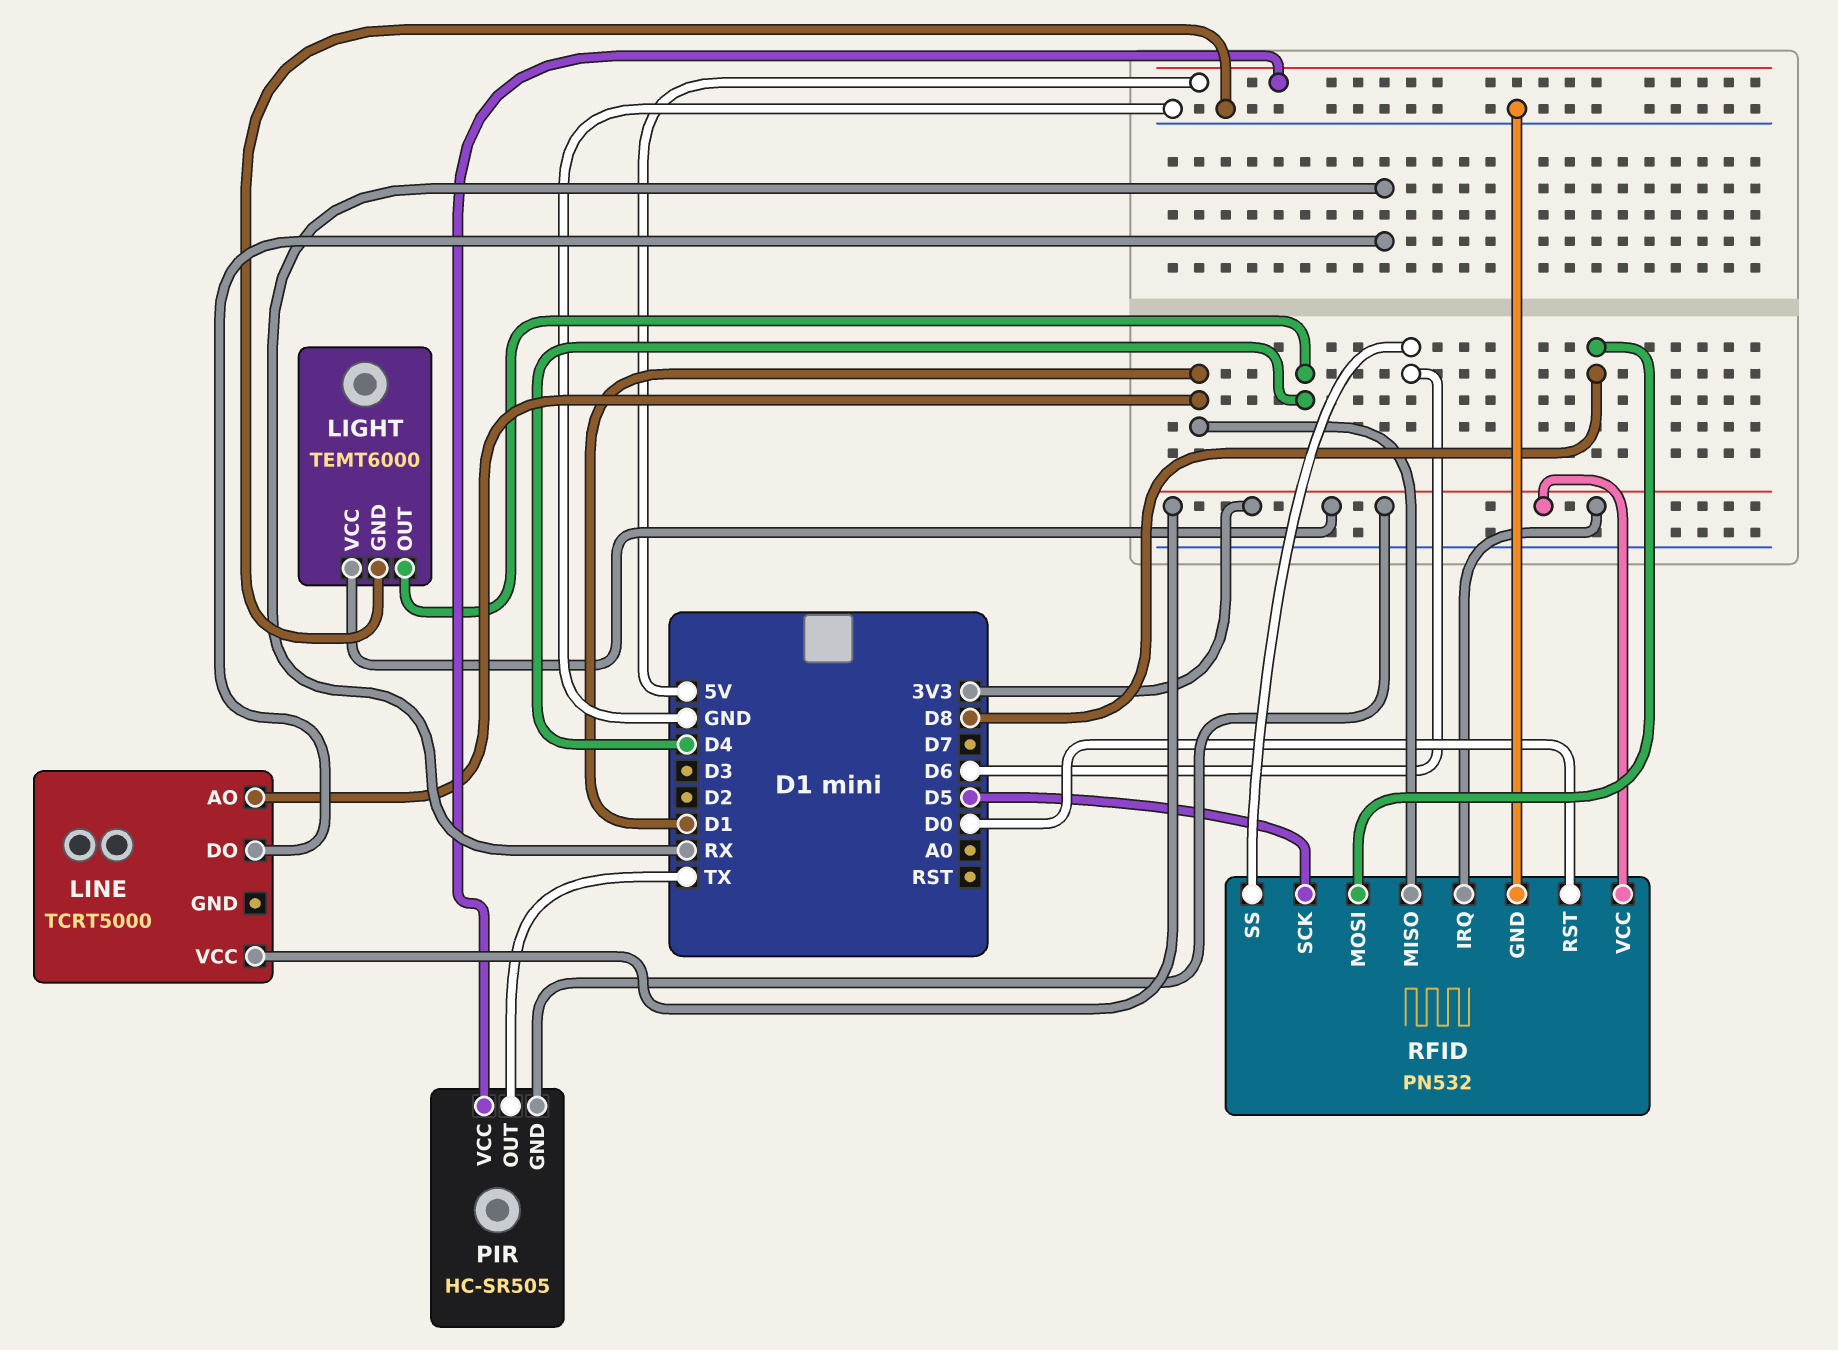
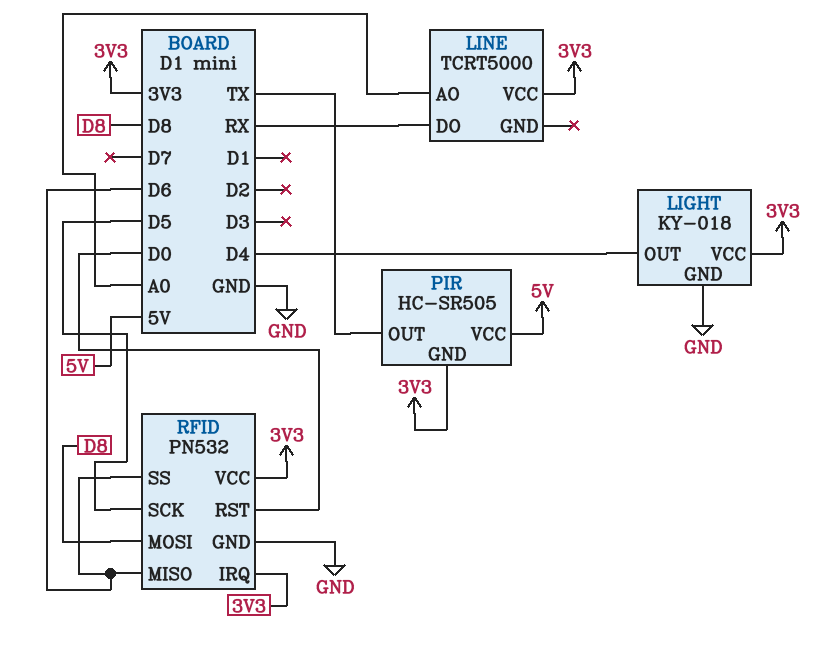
LIGHT: TEMT6000 -> KY-018
LINE pin AO: D1 -> A0
RFID pin MISO: D1 -> D6

